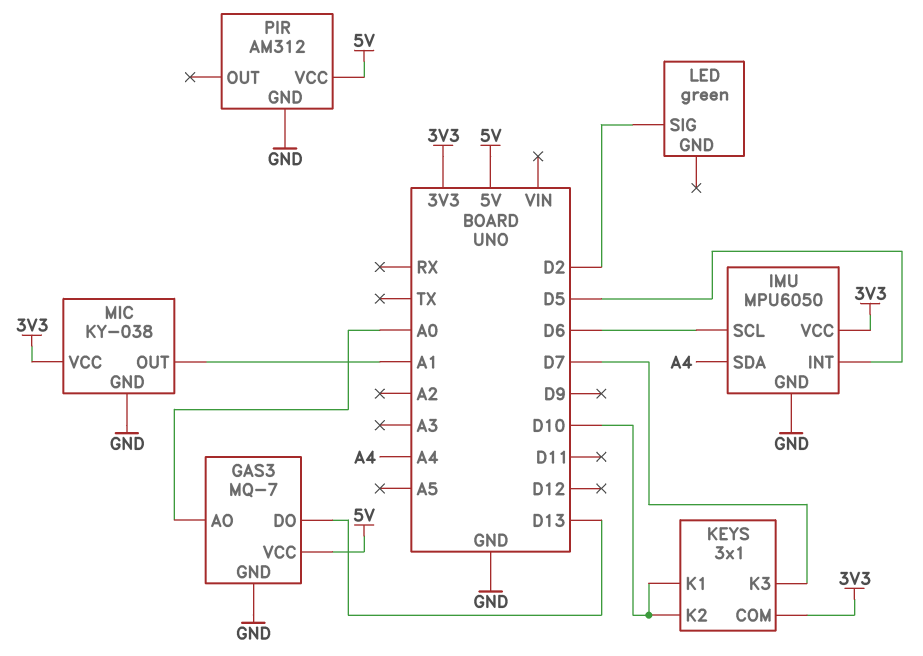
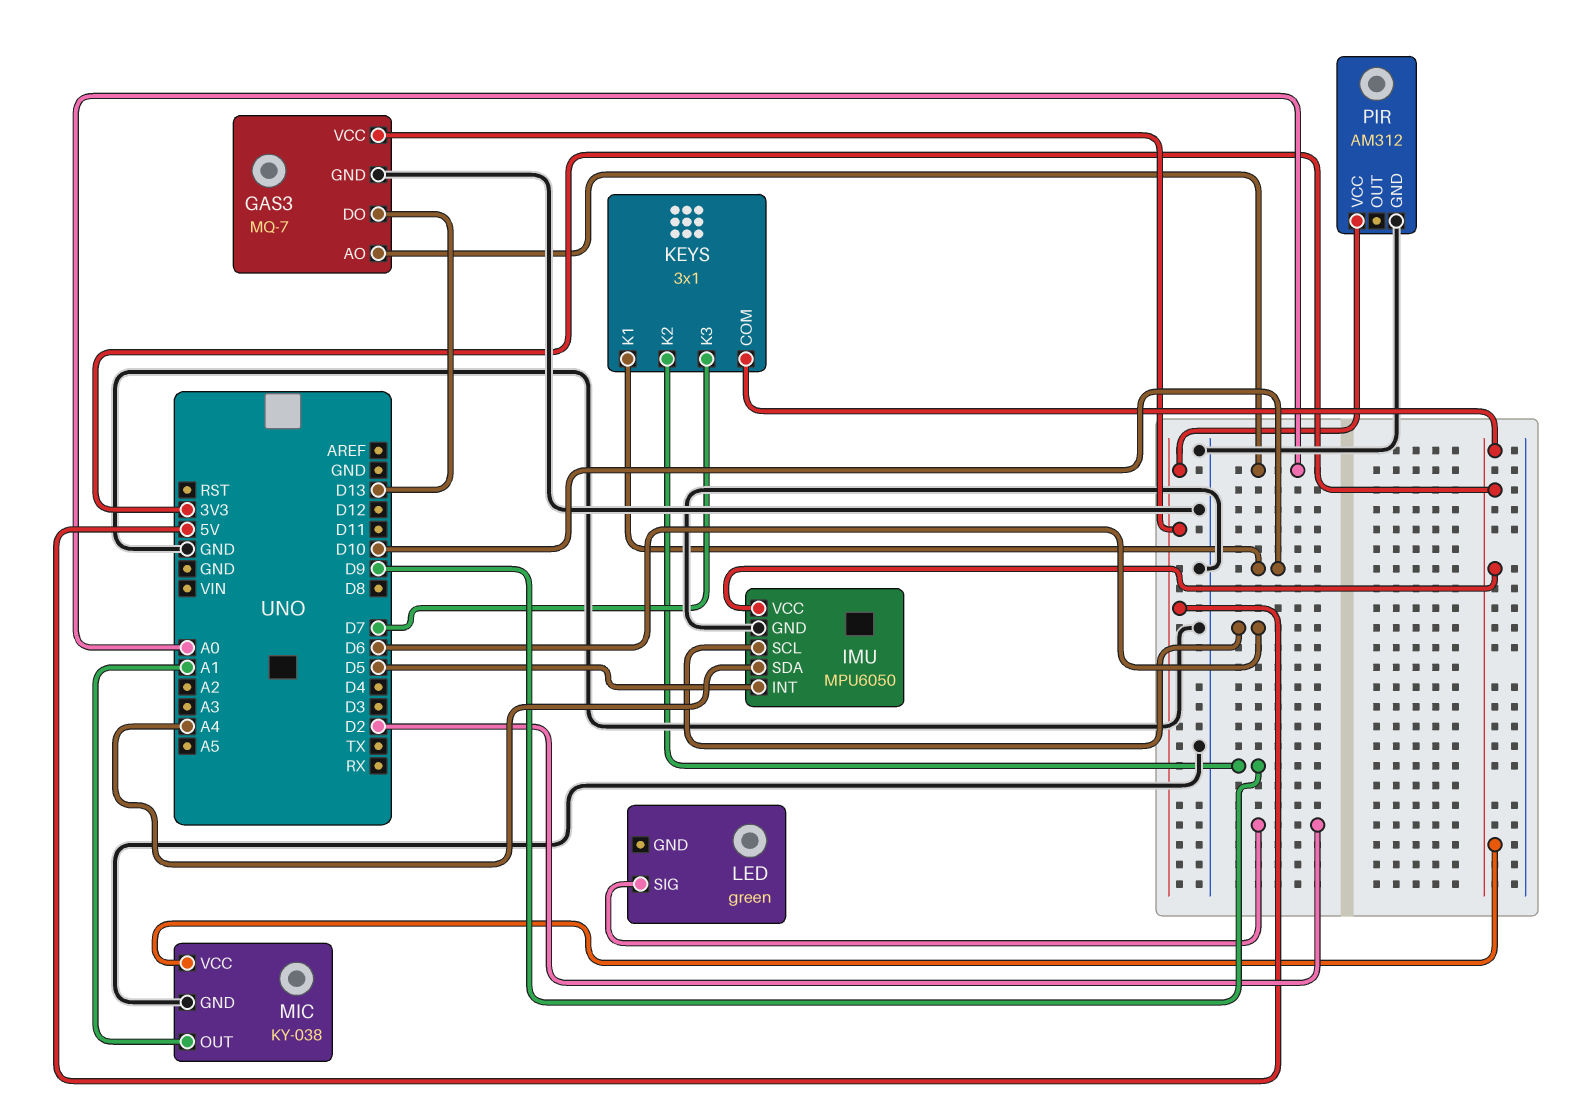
KEYS pin K2: D10 -> D9

